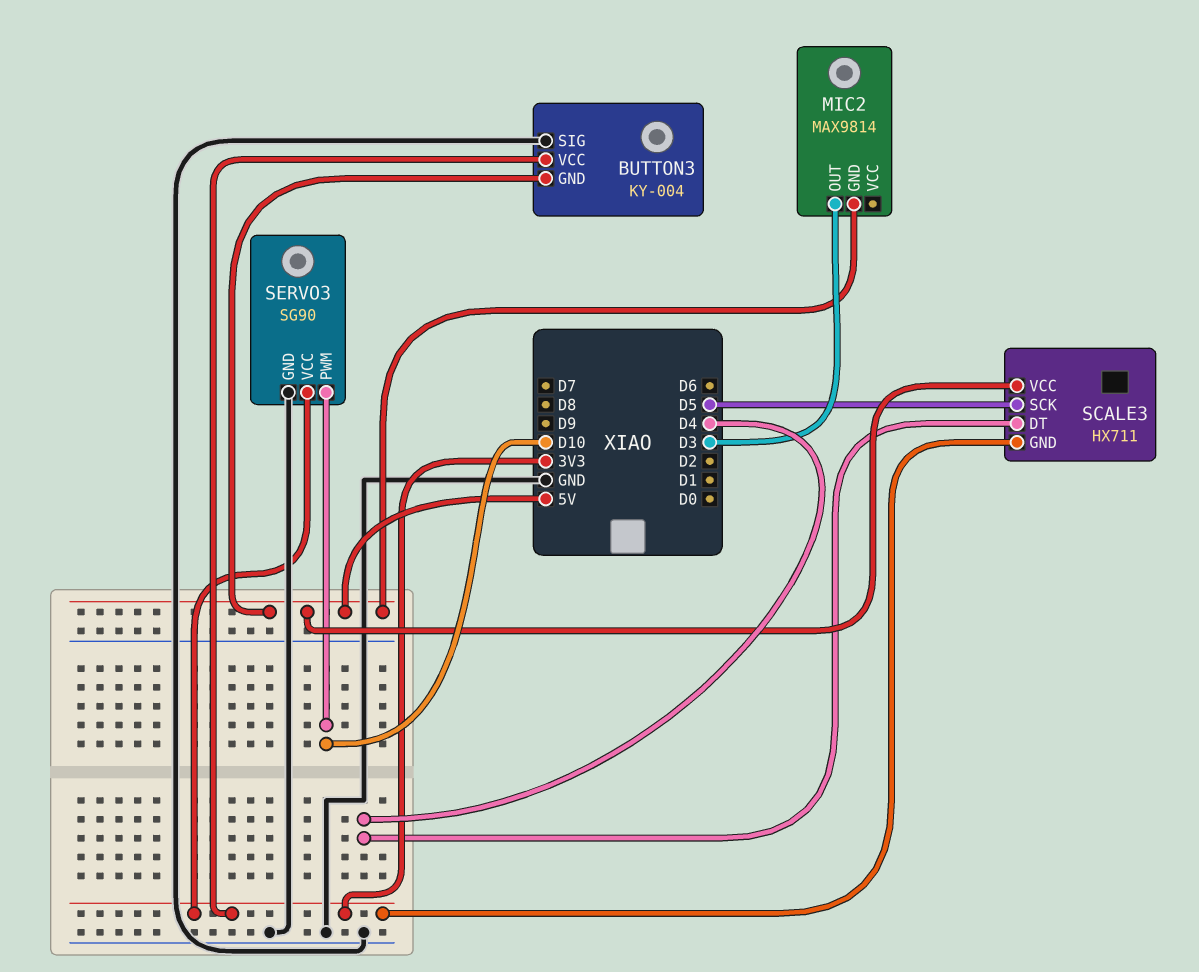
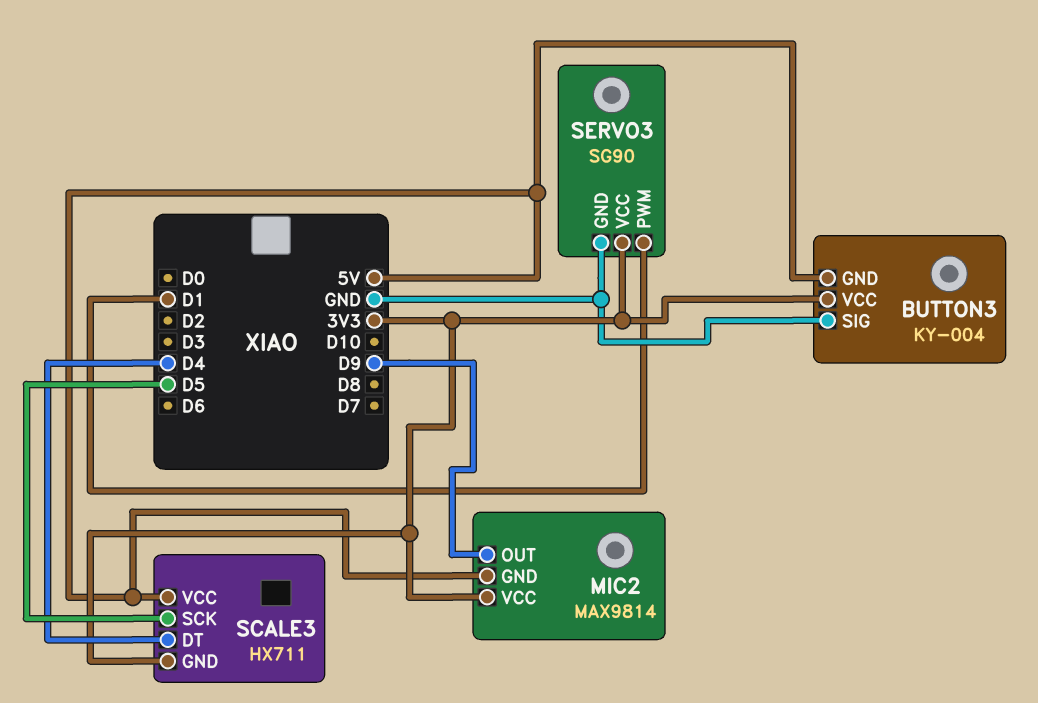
MIC2 pin OUT: D3 -> D9
MIC2 pin VCC: none -> 3V3
SERVO3 pin PWM: D10 -> D1

